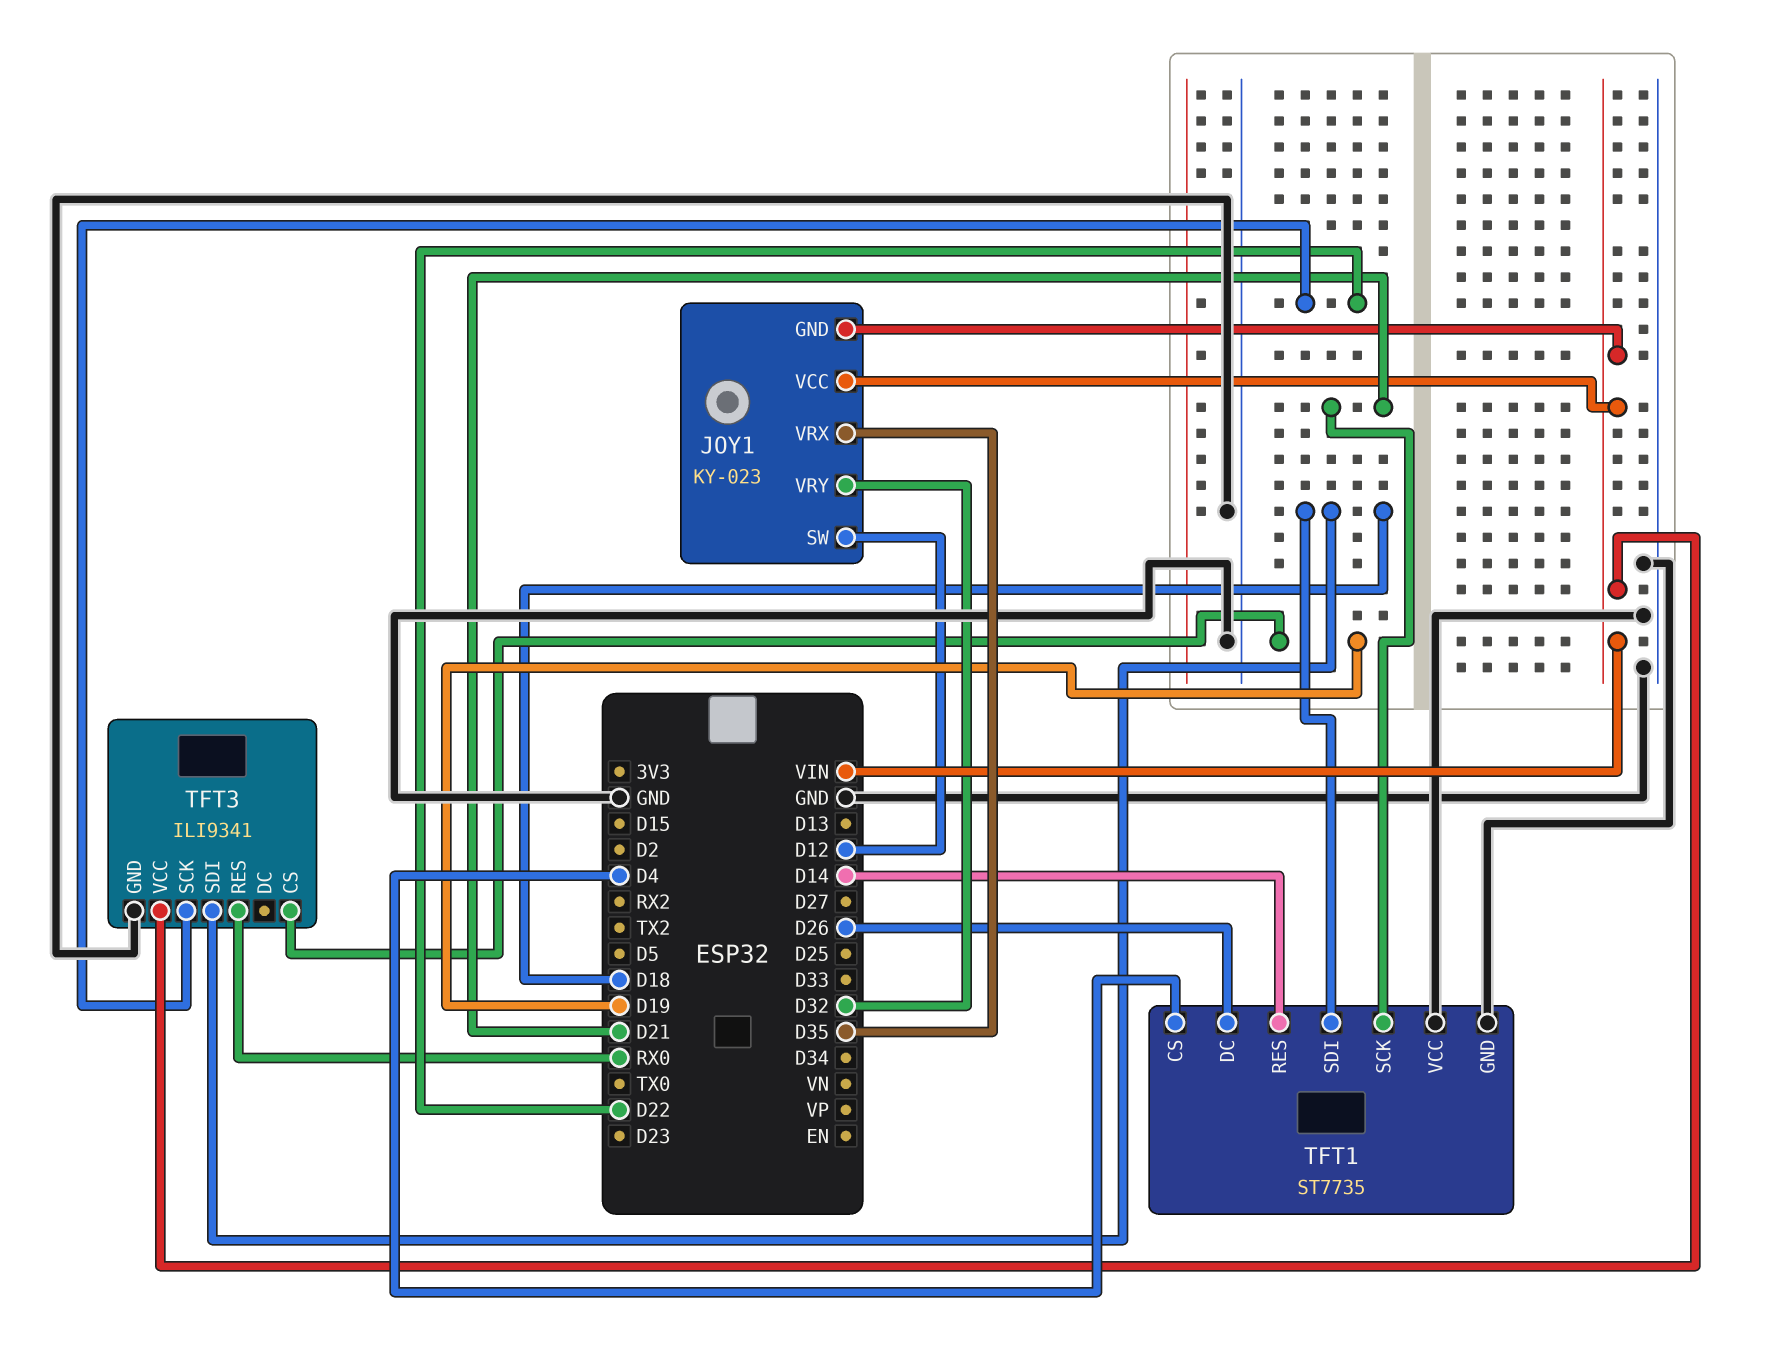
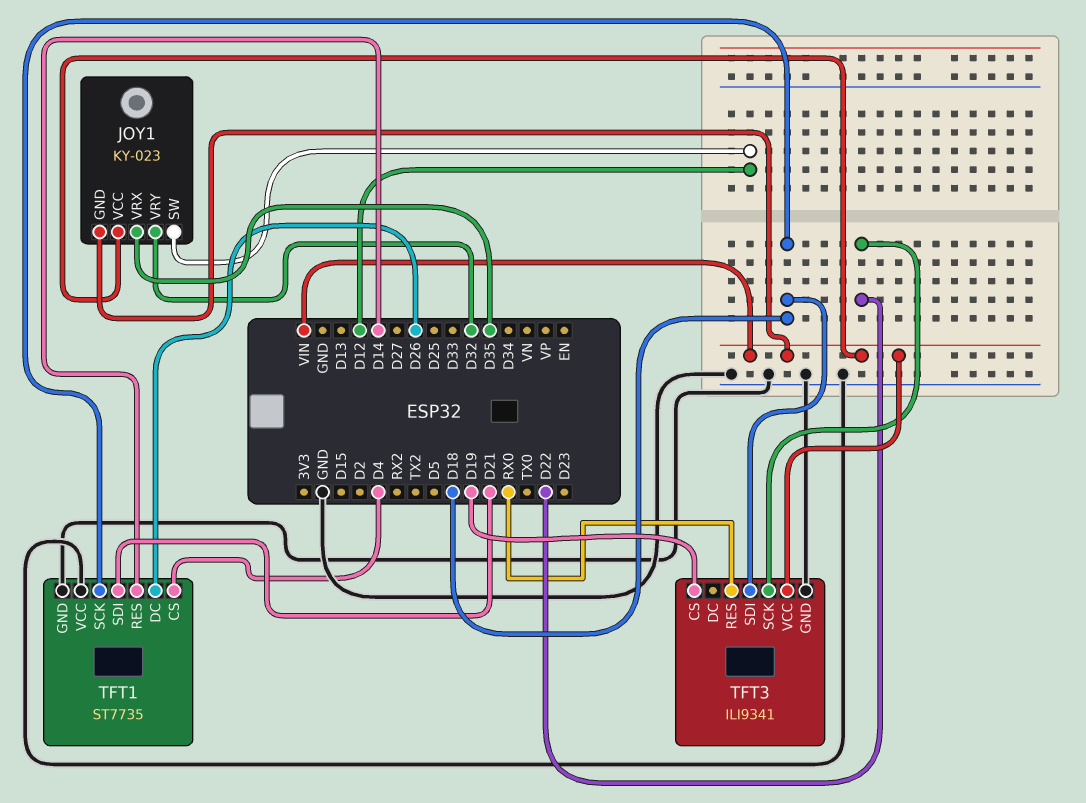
TFT1 pin SCK: D21 -> D18
TFT1 pin SDI: D18 -> D21

